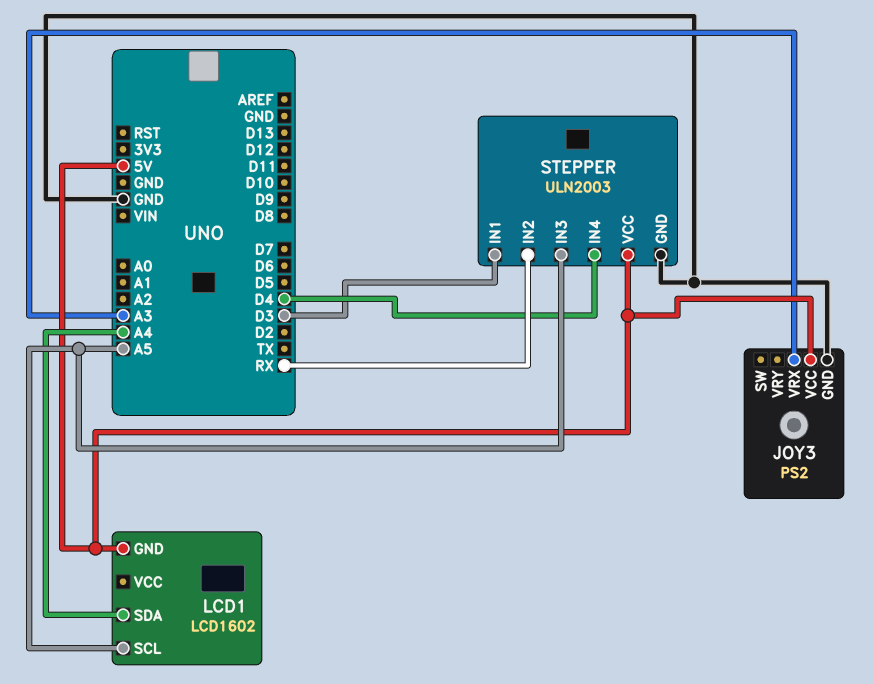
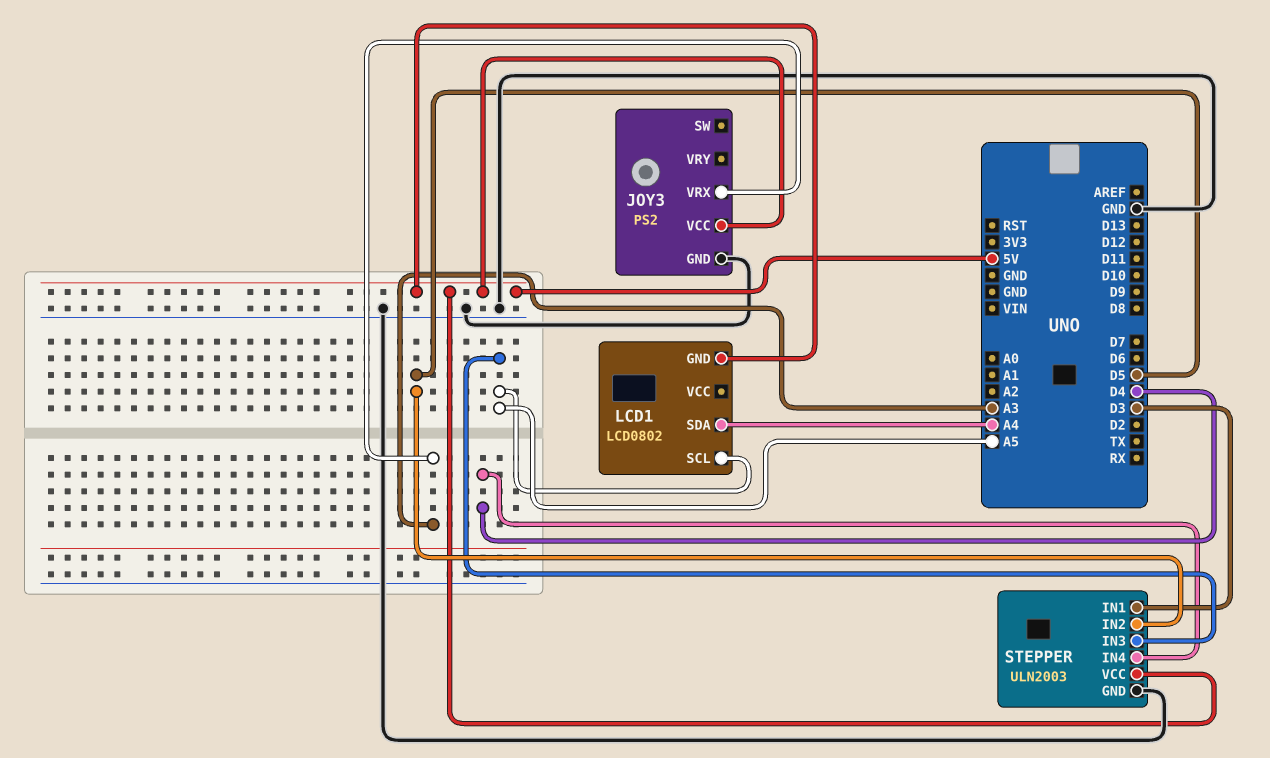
LCD1: LCD1602 -> LCD0802
STEPPER pin IN2: RX -> D5

